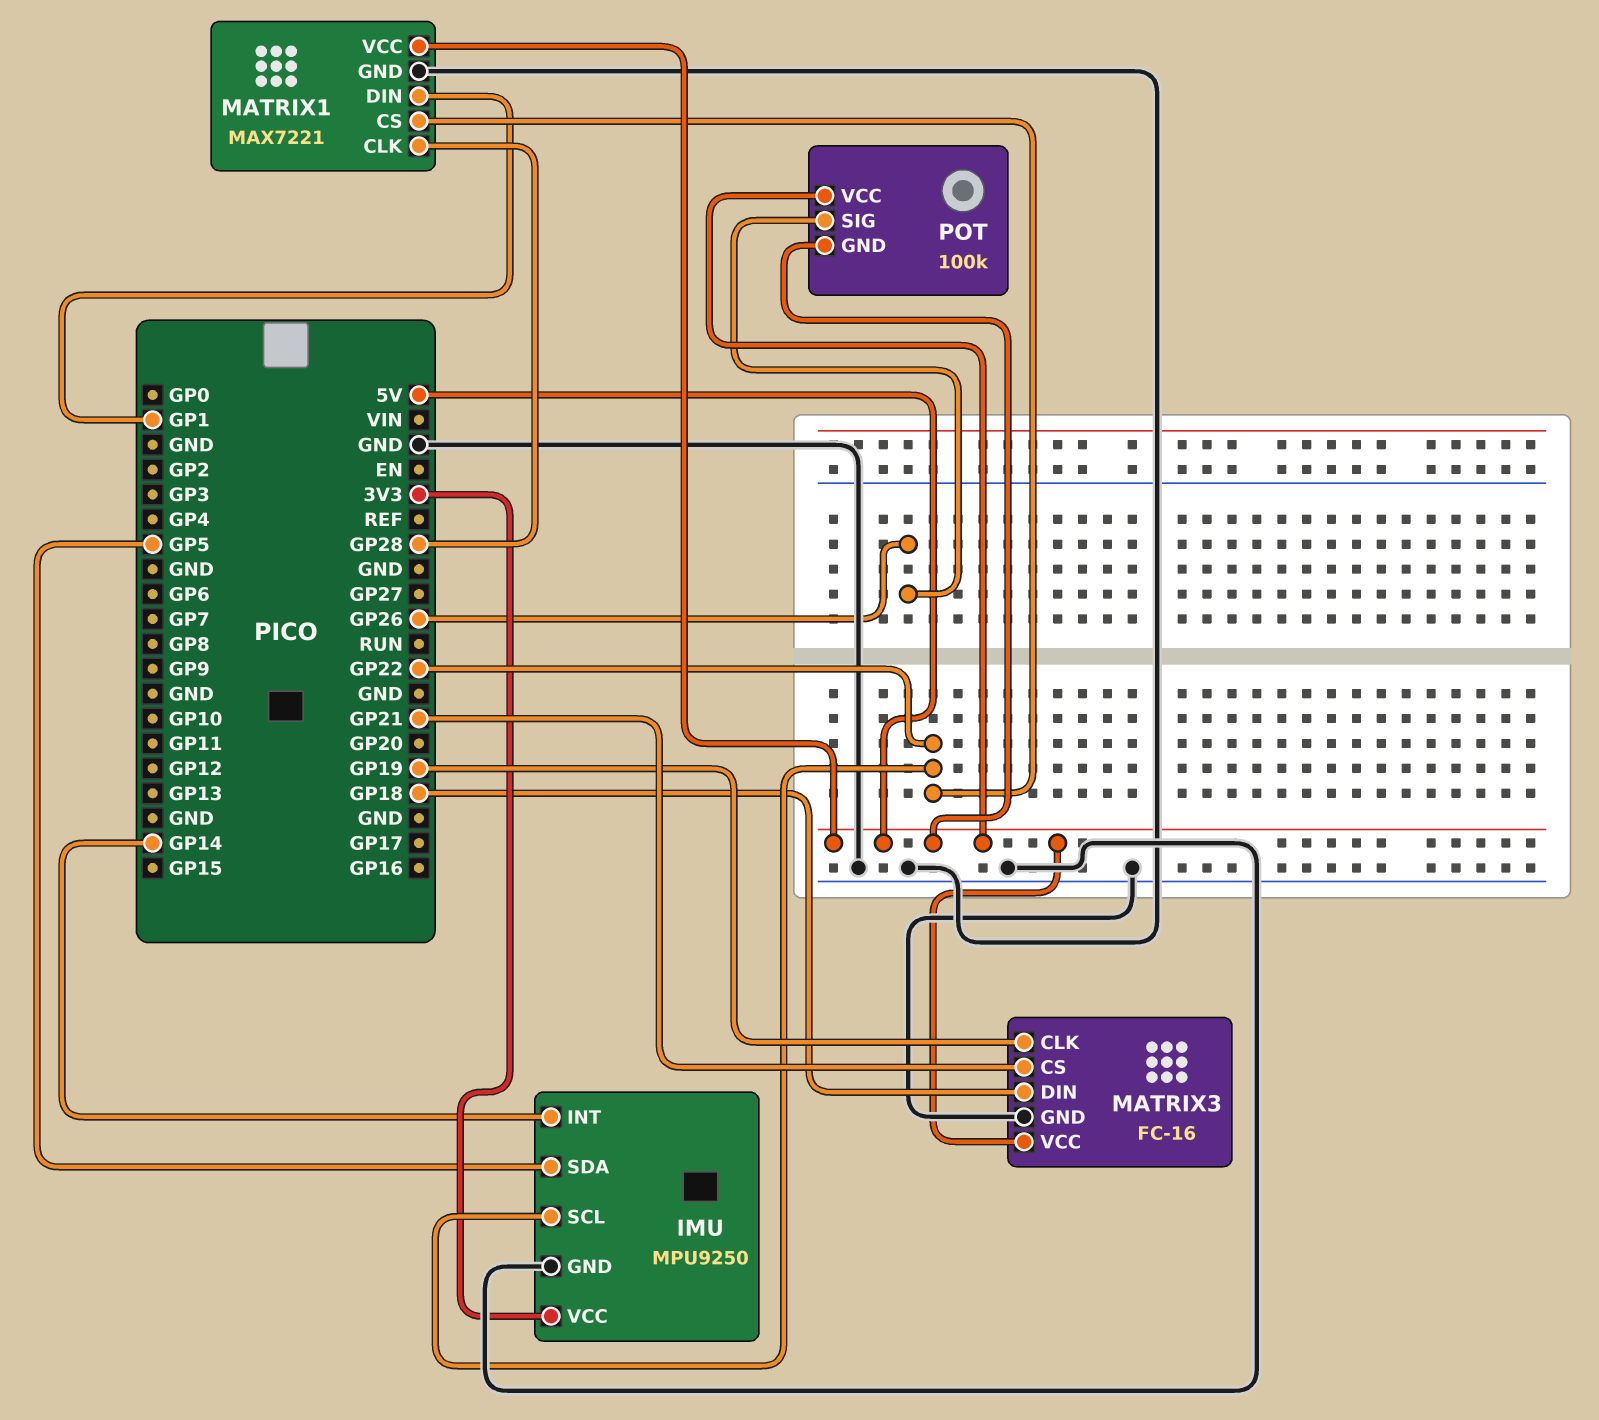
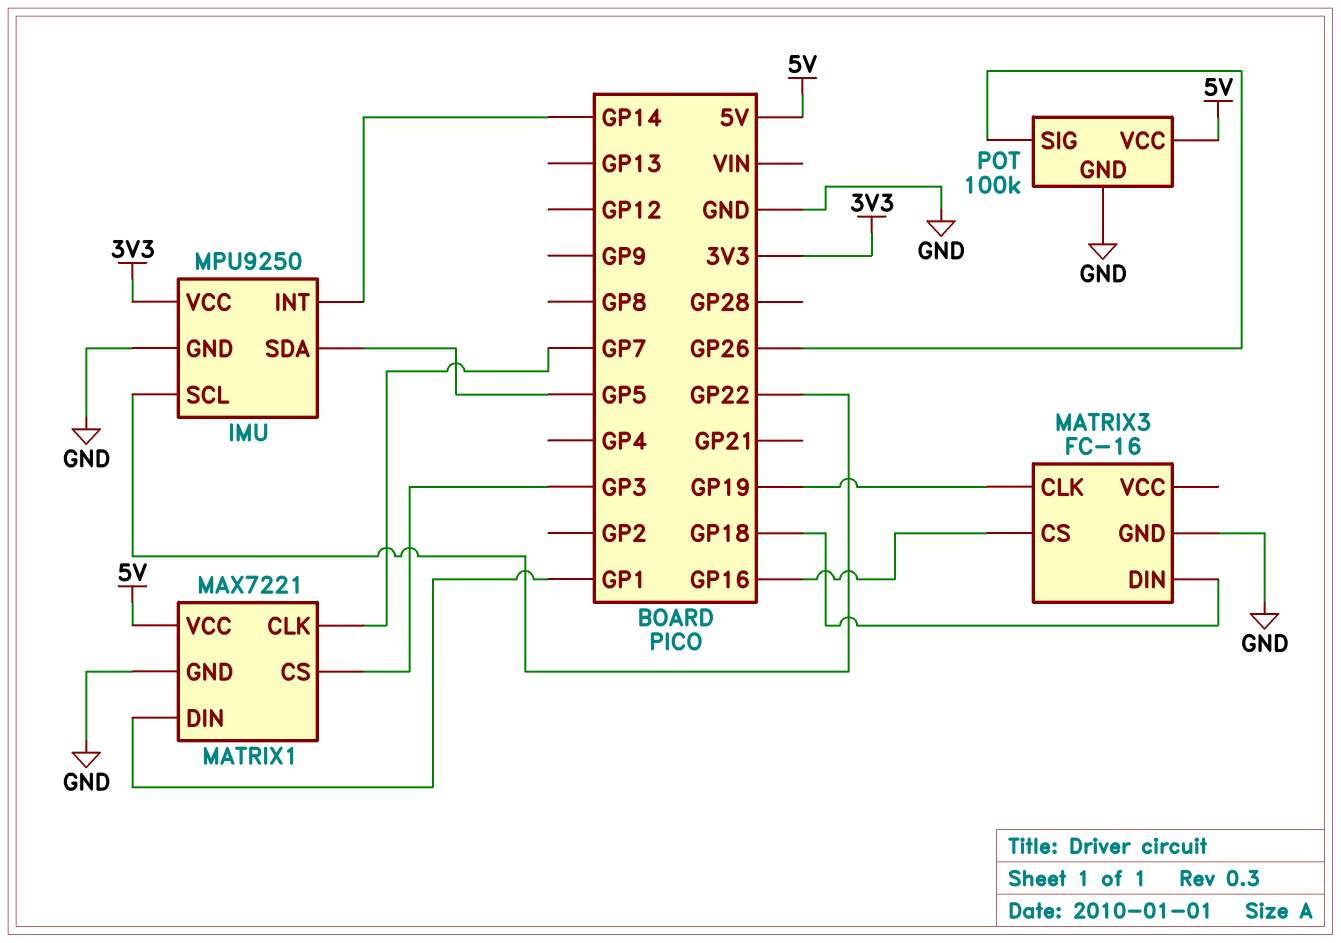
MATRIX1 pin CLK: GP28 -> GP7
MATRIX1 pin CS: GP22 -> GP3
MATRIX3 pin CS: GP21 -> GP16
MATRIX3 pin VCC: 5V -> none
POT pin GND: 5V -> GND

